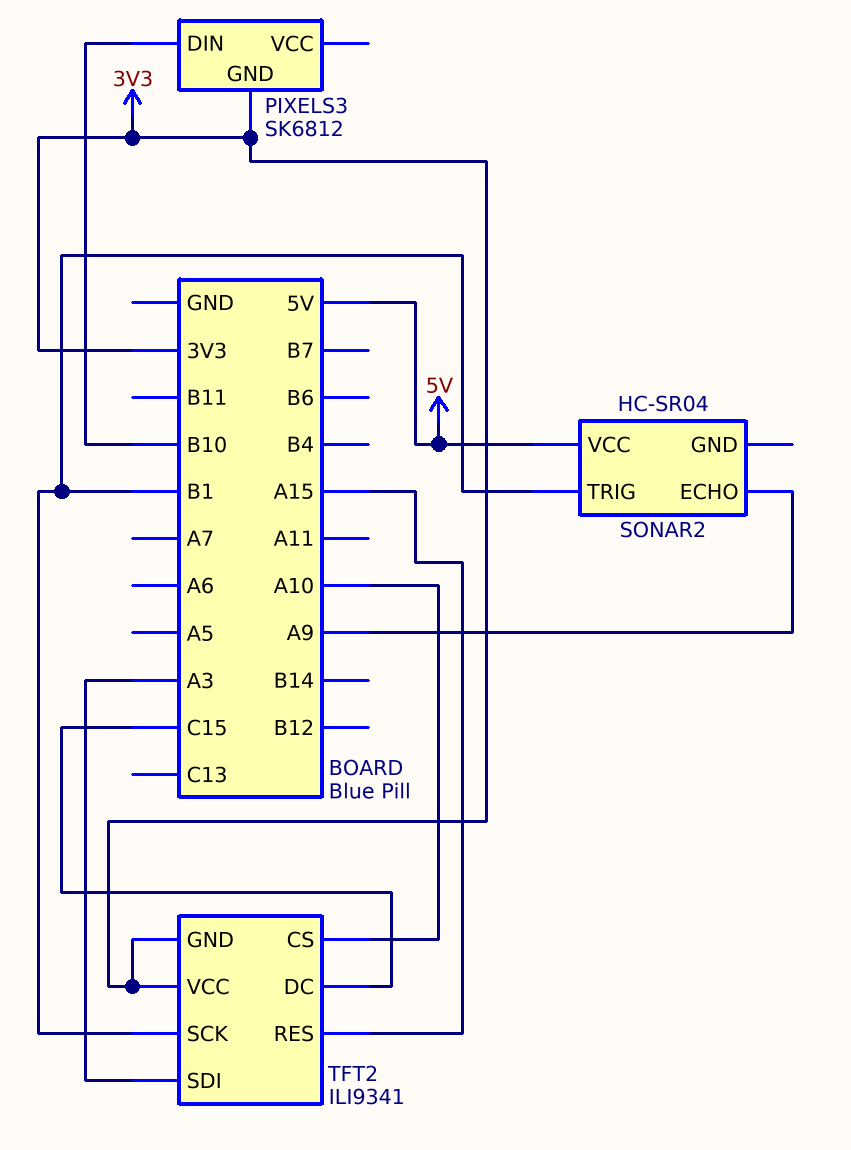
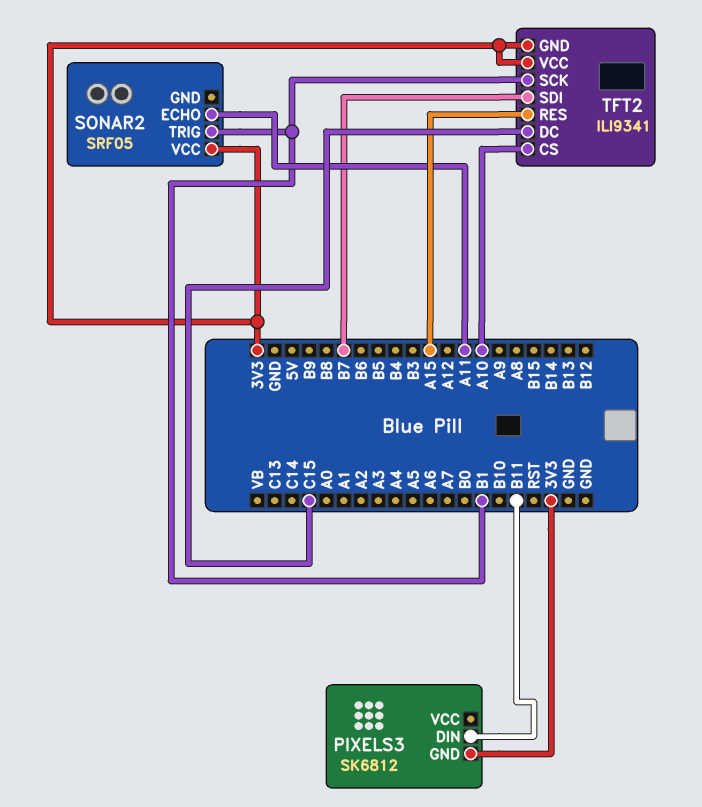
PIXELS3 pin DIN: B10 -> B11
SONAR2: HC-SR04 -> SRF05
SONAR2 pin ECHO: A9 -> A11
SONAR2 pin VCC: 5V -> 3V3
TFT2 pin SDI: A3 -> B7

